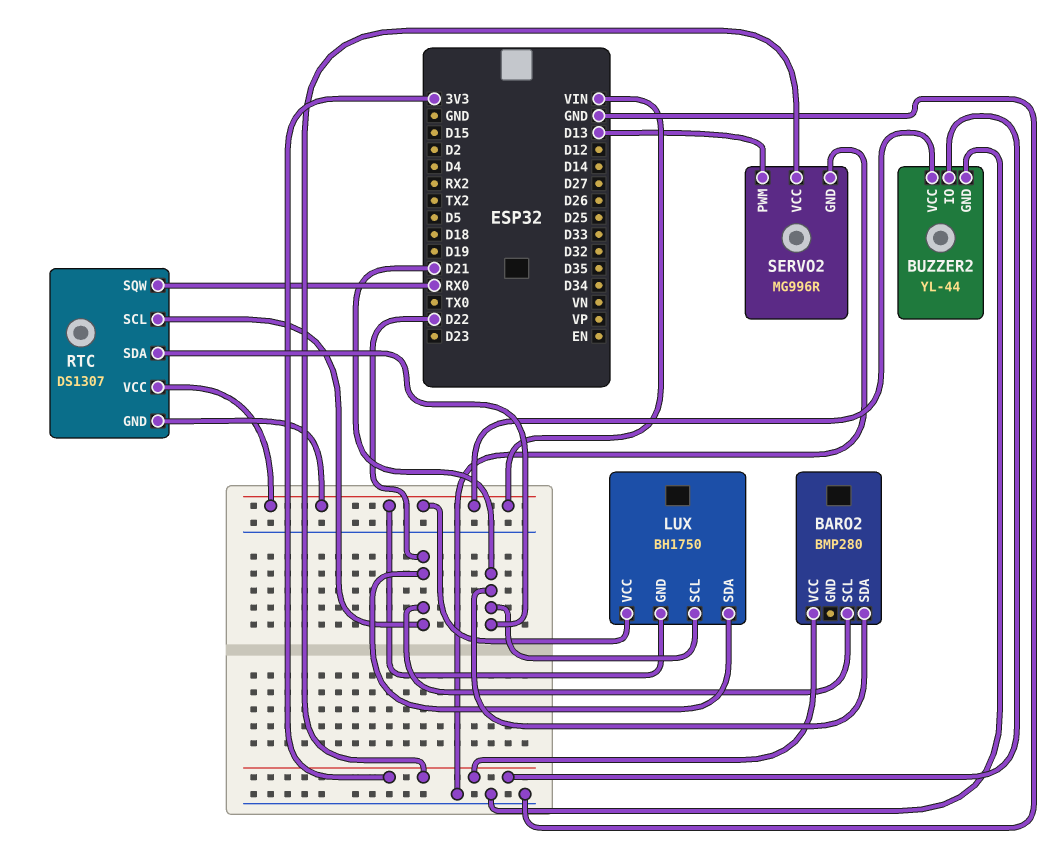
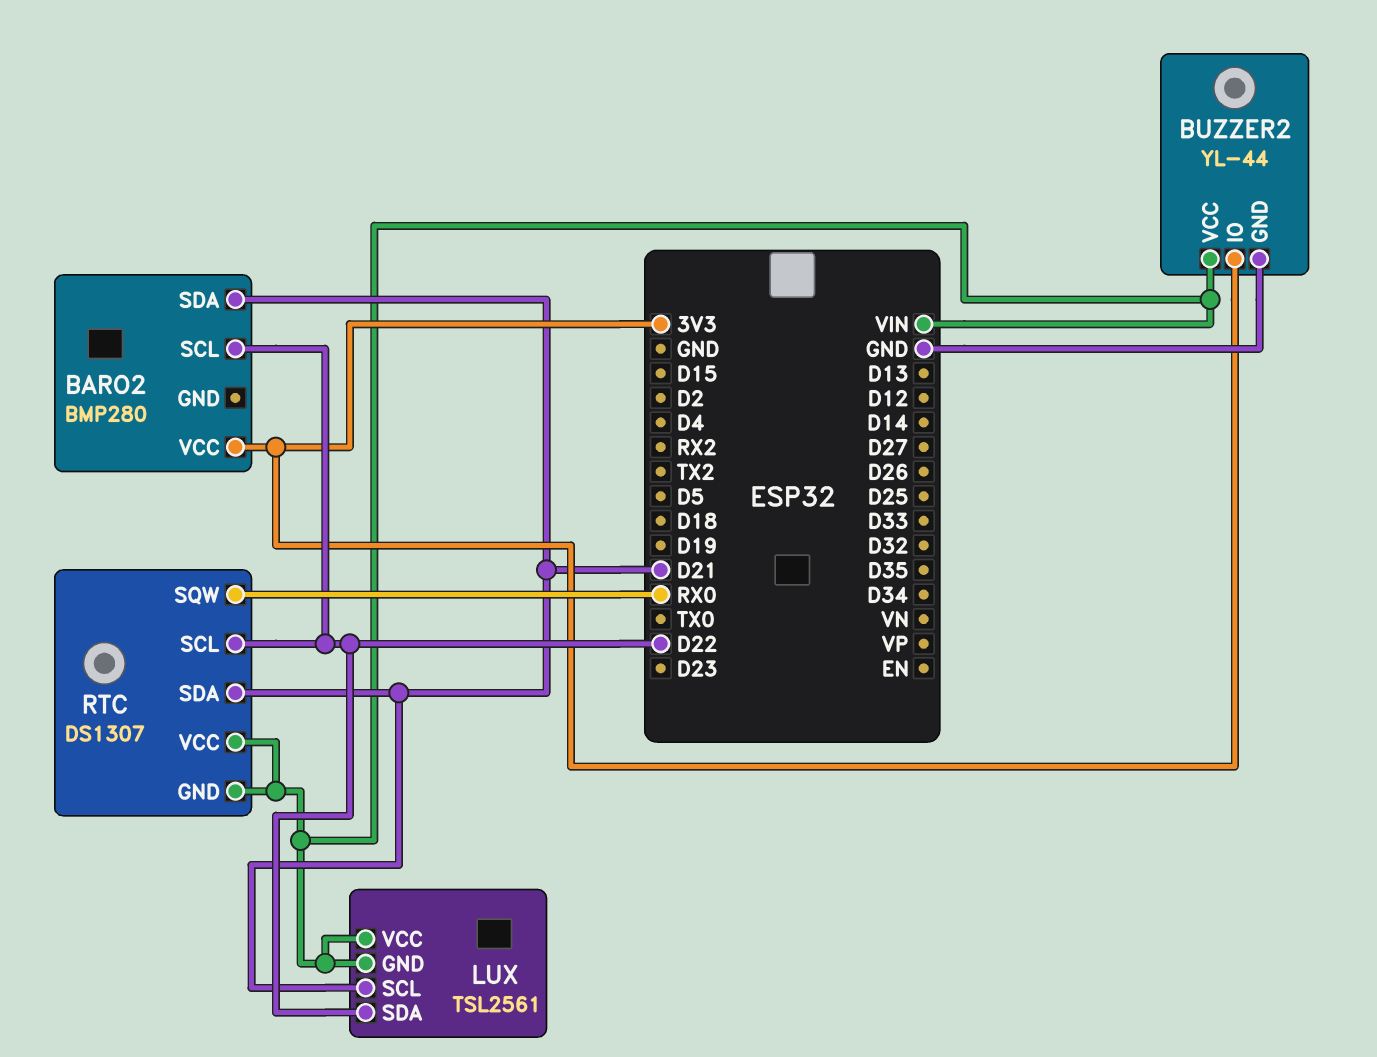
LUX: BH1750 -> TSL2561
SERVO2: MG996R -> none
SERVO2 pin GND: GND -> none
SERVO2 pin PWM: D13 -> none
SERVO2 pin VCC: 3V3 -> none

